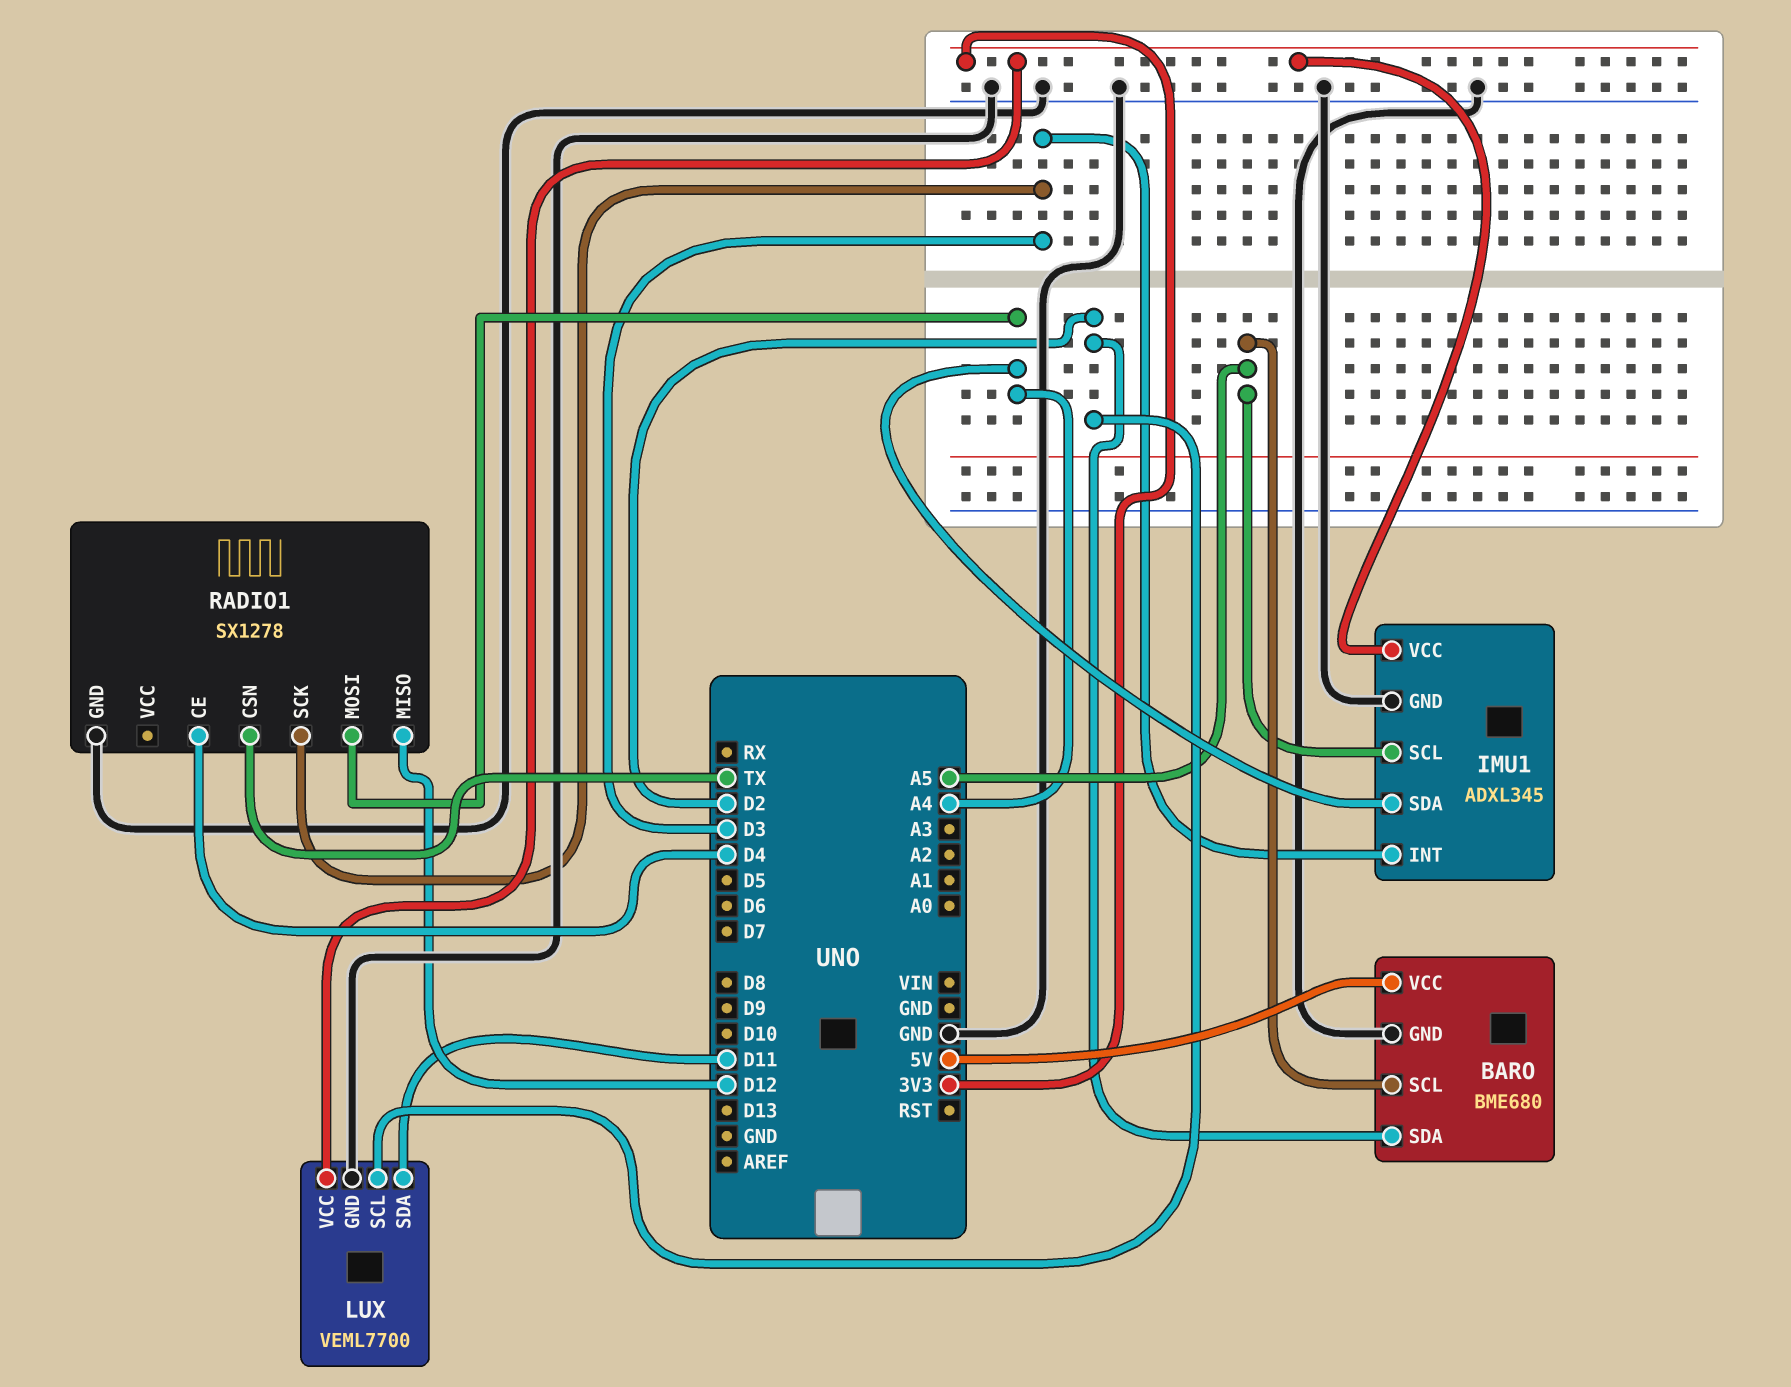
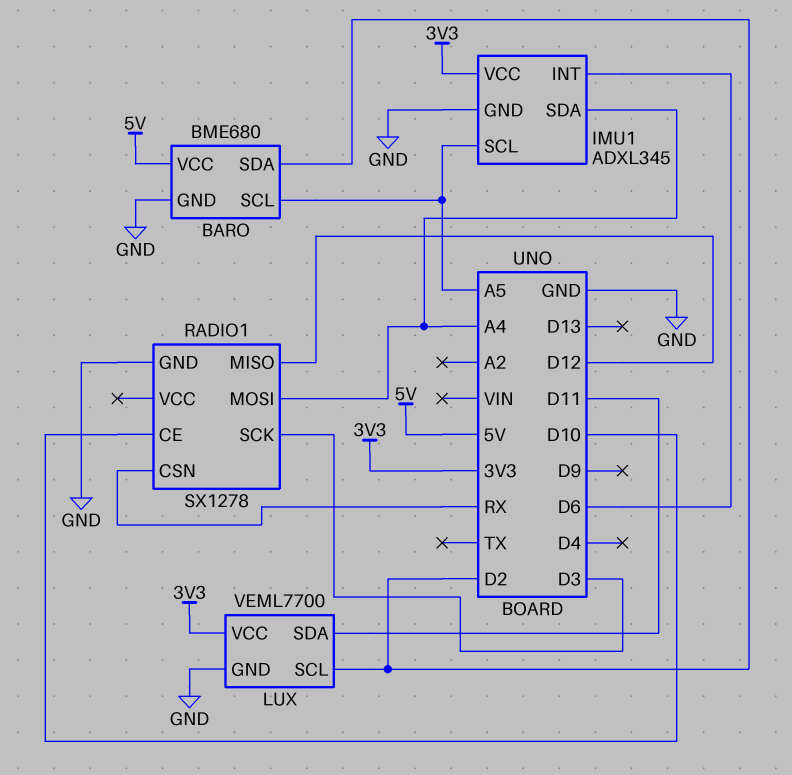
IMU1 pin INT: D3 -> D6
RADIO1 pin CE: D4 -> D10
RADIO1 pin CSN: TX -> RX

